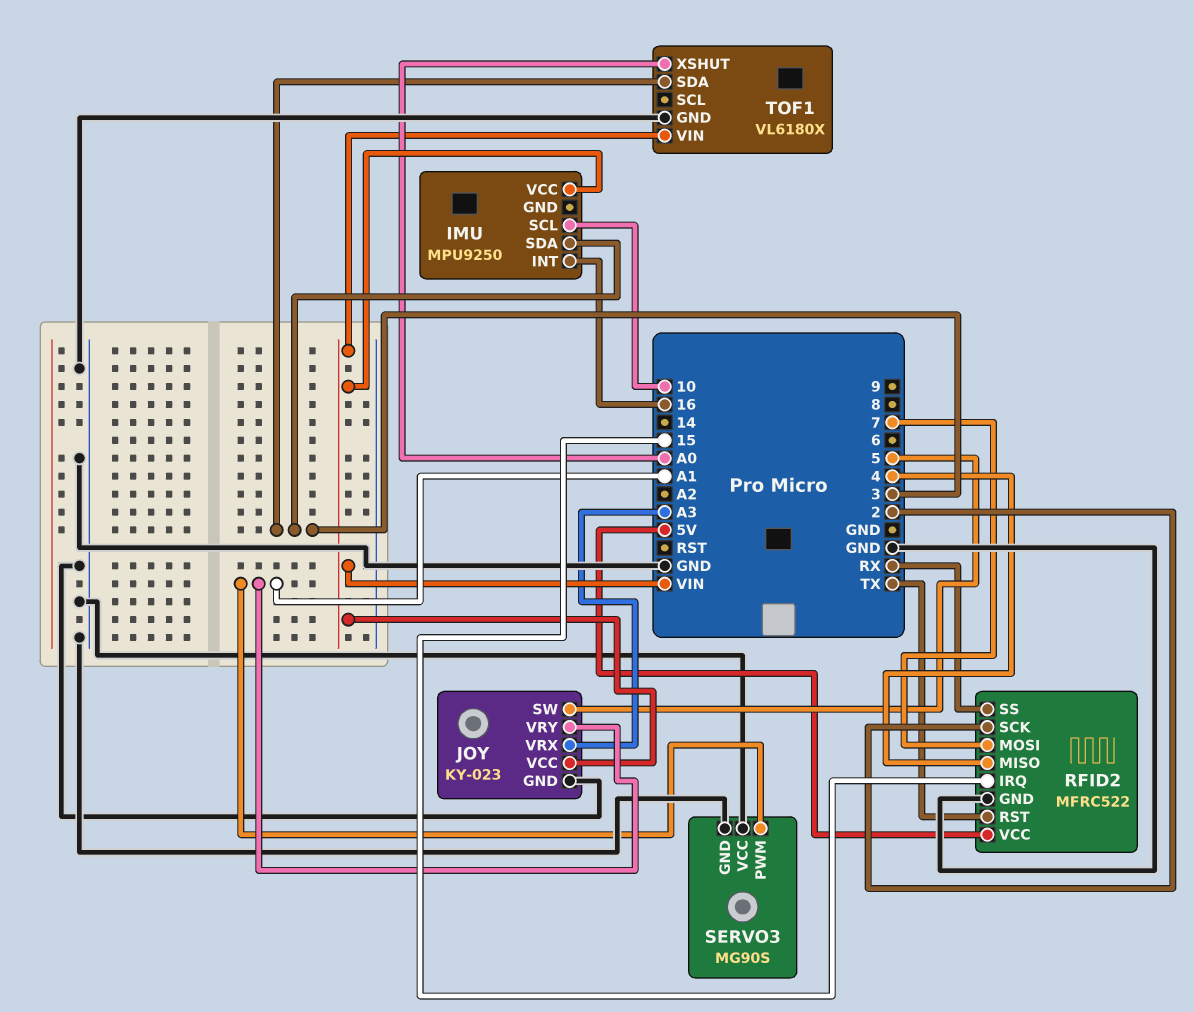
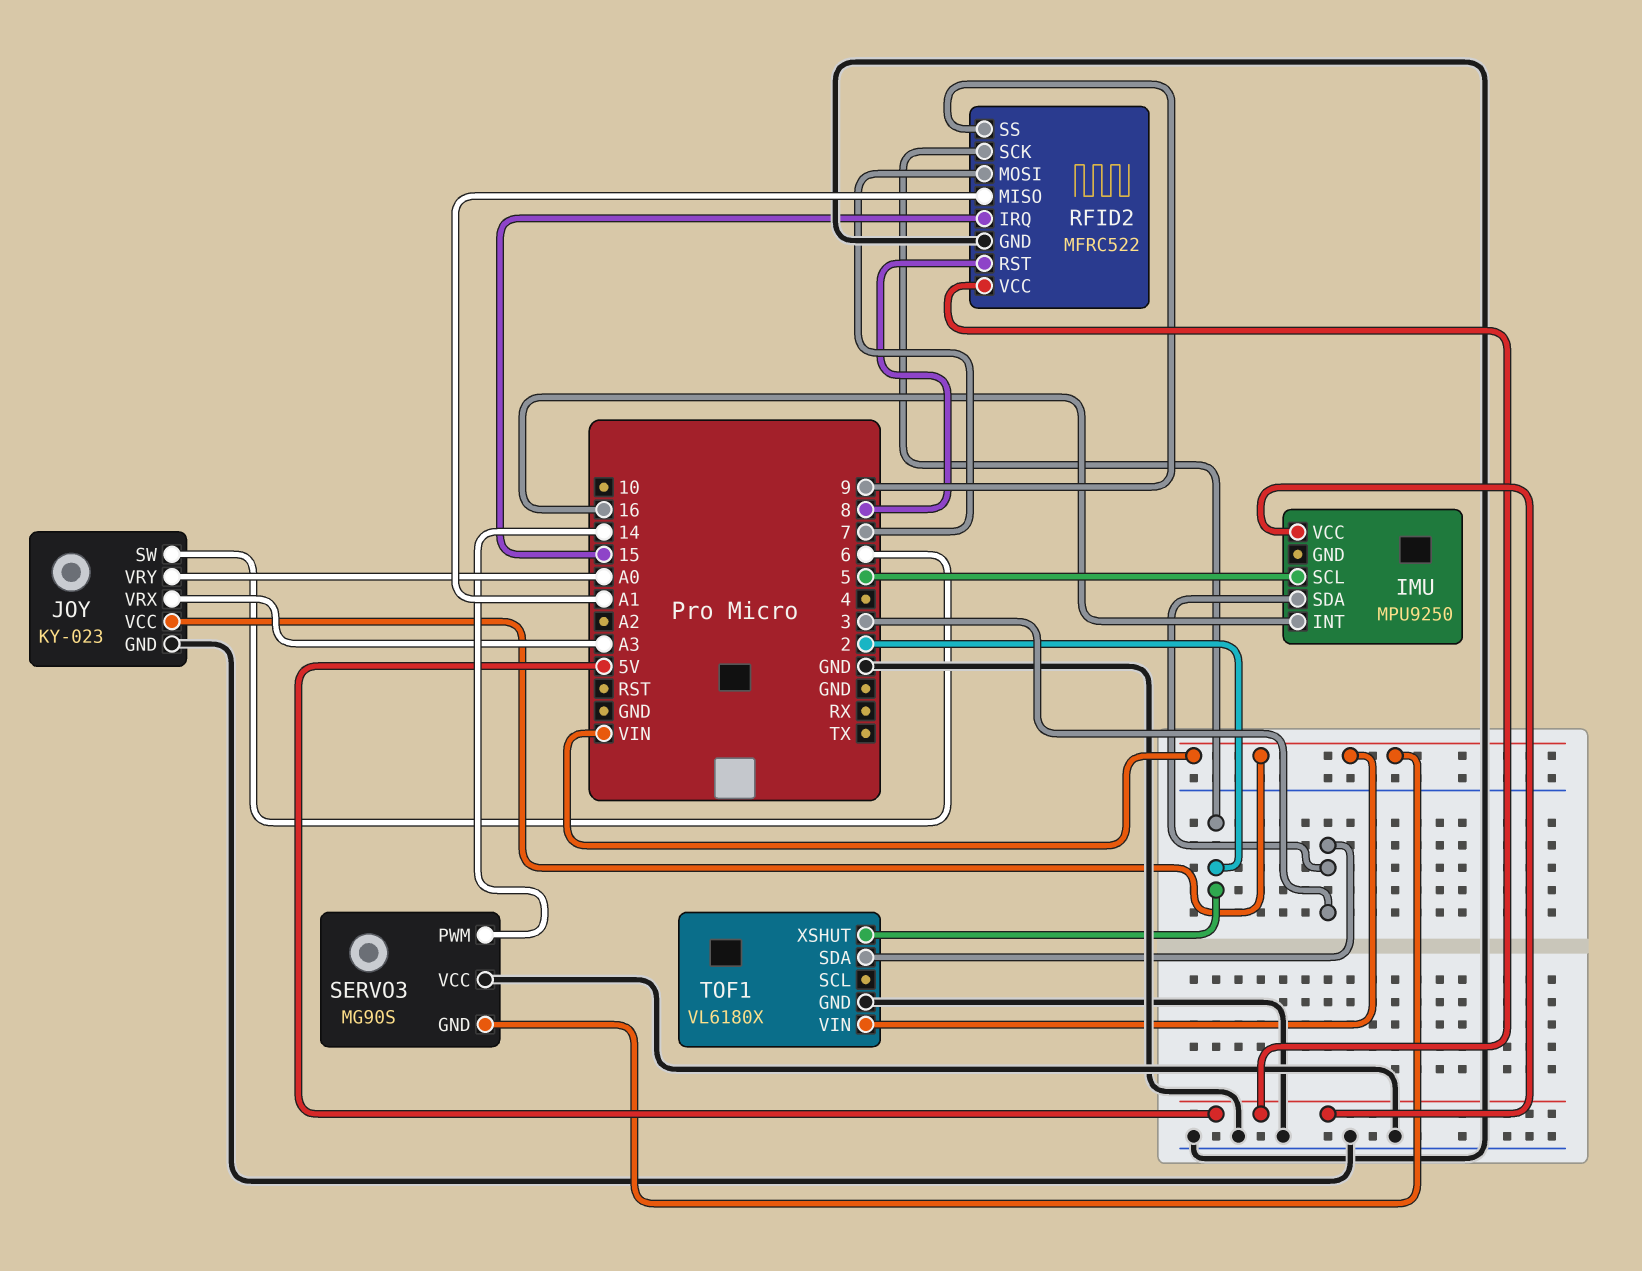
IMU pin SCL: 10 -> 5
IMU pin VCC: VIN -> 5V
JOY pin SW: 5 -> 6
JOY pin VRY: A1 -> A0
RFID2 pin MISO: 4 -> A1
RFID2 pin RST: TX -> 8
RFID2 pin SS: RX -> 9
SERVO3 pin GND: GND -> VIN
SERVO3 pin PWM: A1 -> 14
TOF1 pin XSHUT: A0 -> 2

